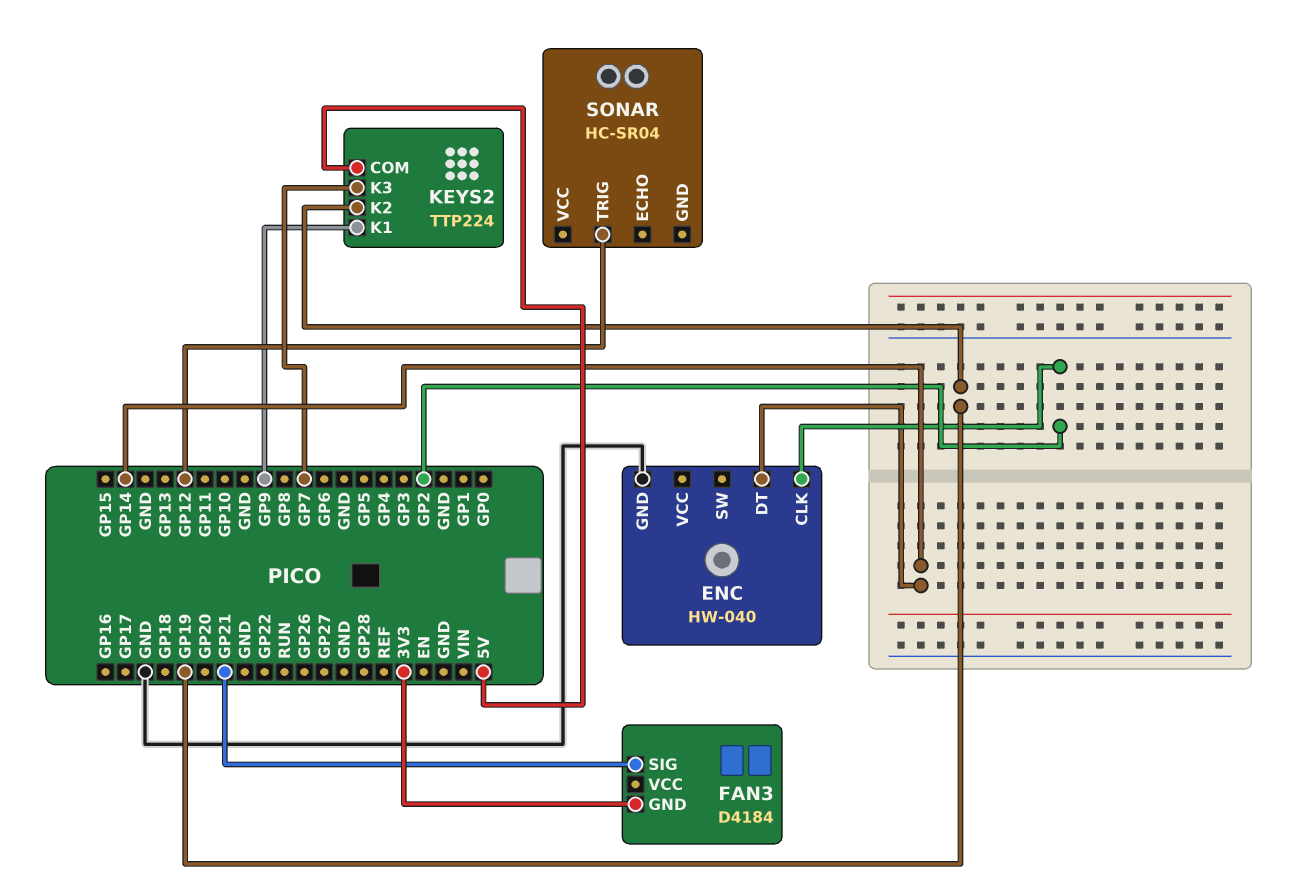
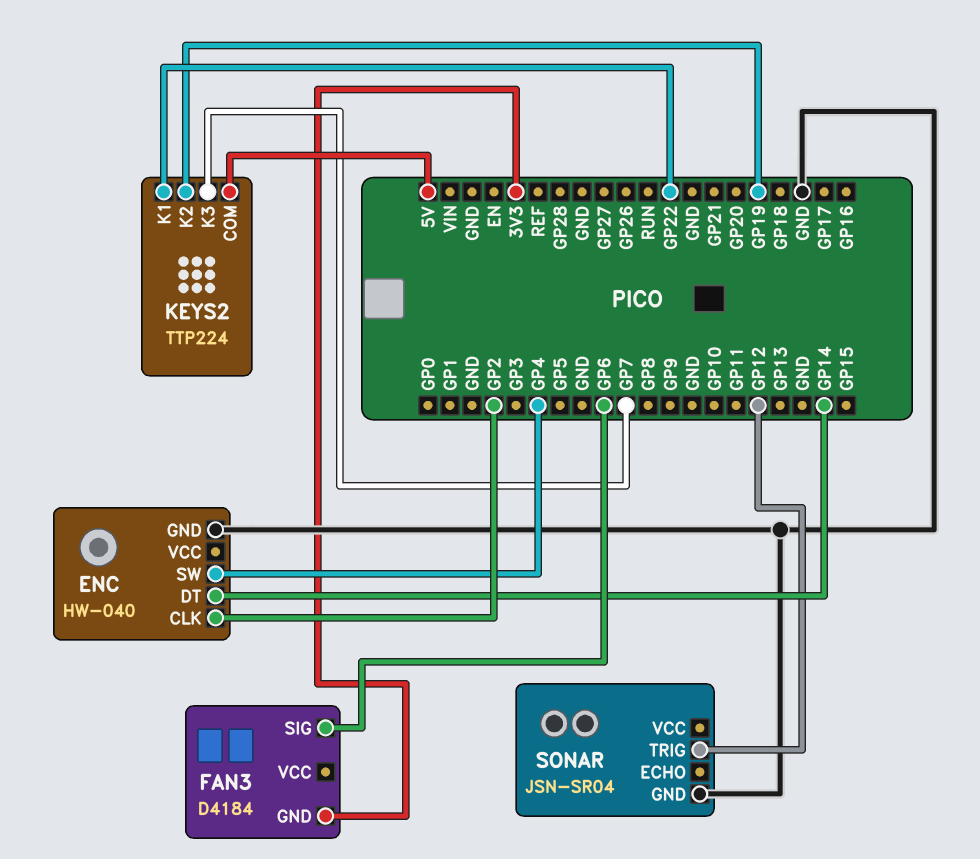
ENC pin SW: none -> GP4
FAN3 pin SIG: GP21 -> GP6
KEYS2 pin K1: GP9 -> GP22
SONAR: HC-SR04 -> JSN-SR04
SONAR pin GND: none -> GND

